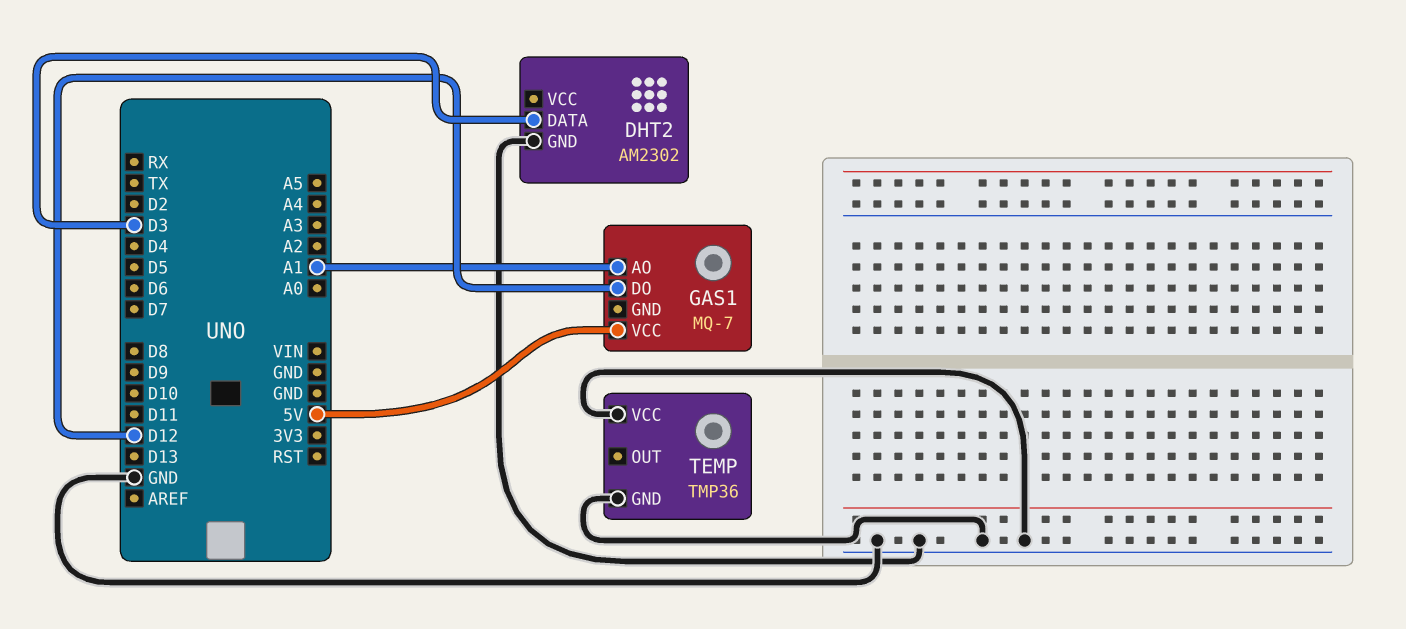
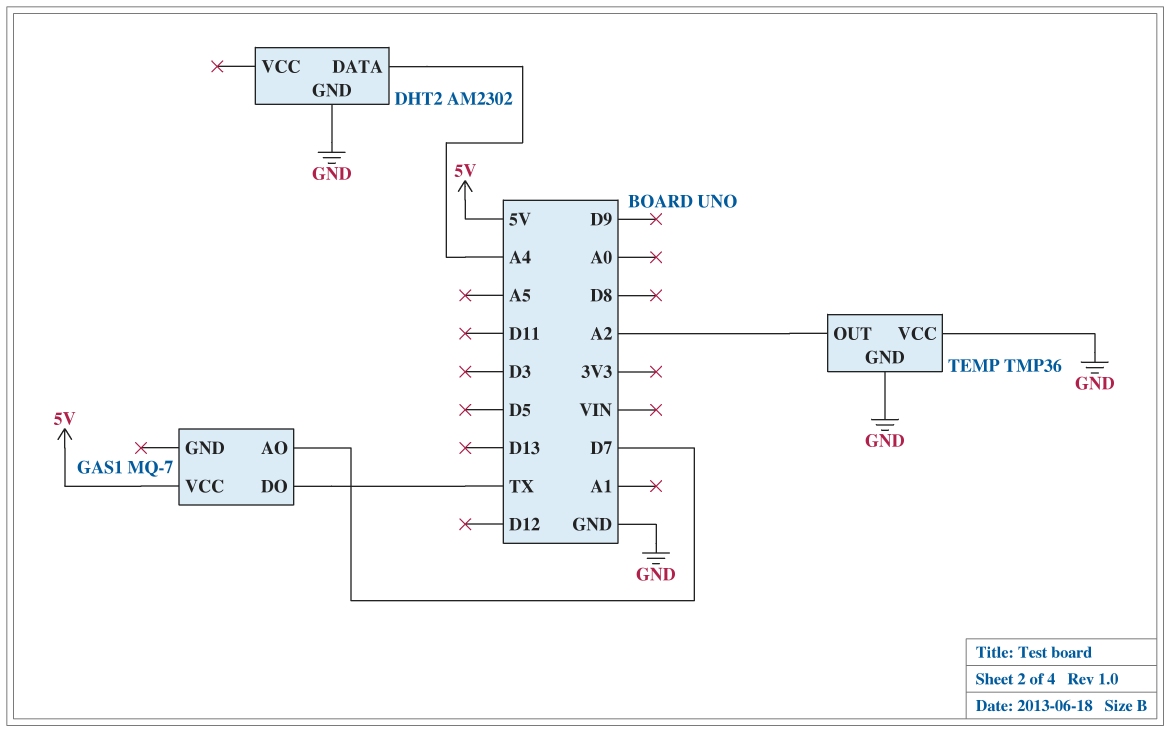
DHT2 pin DATA: D3 -> A4
GAS1 pin AO: A1 -> D7
GAS1 pin DO: D12 -> TX
TEMP pin OUT: none -> A2

